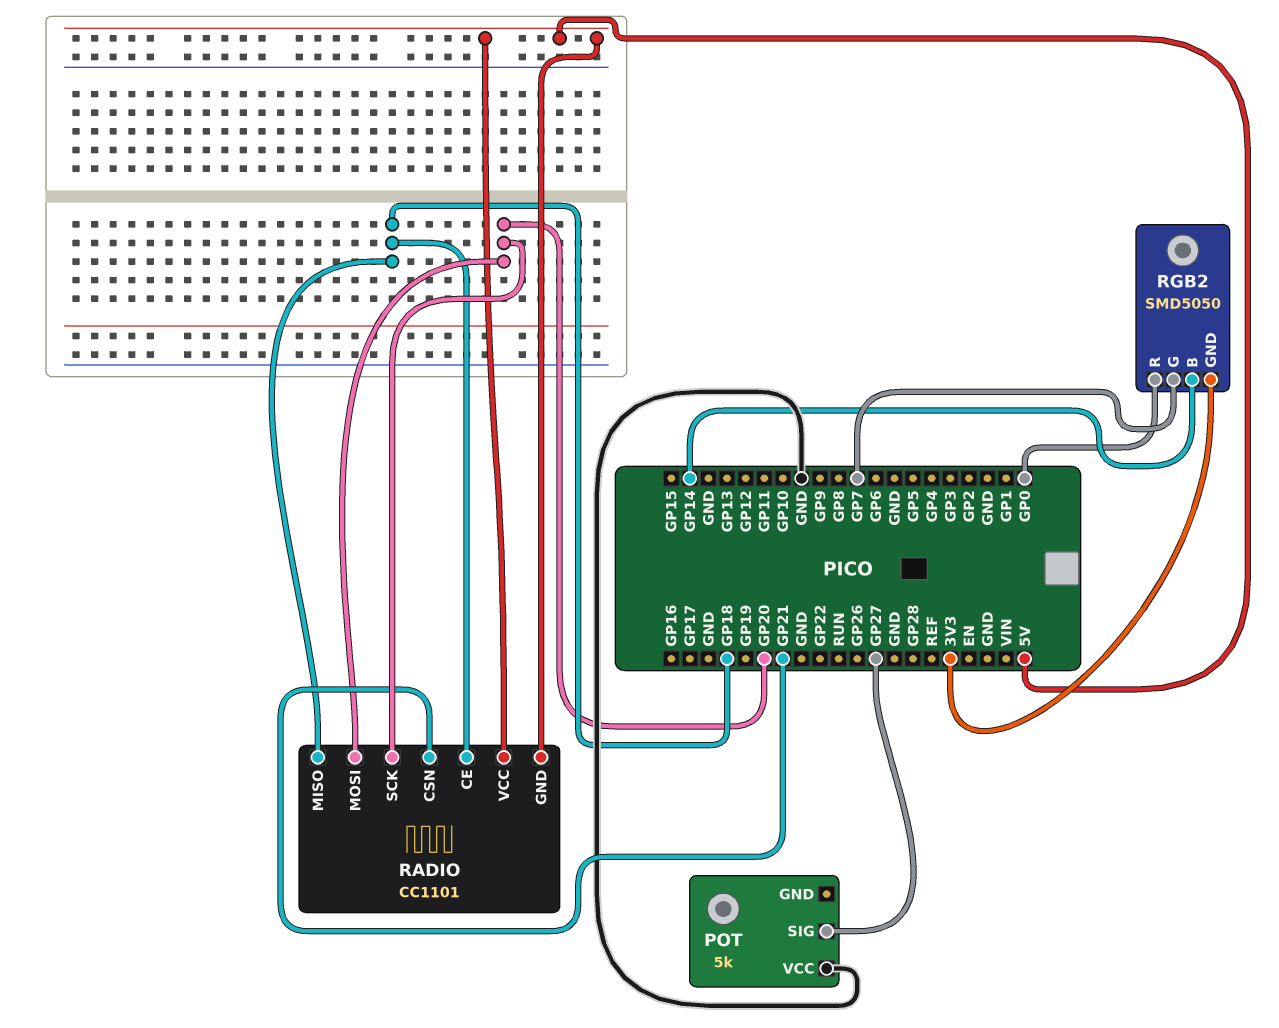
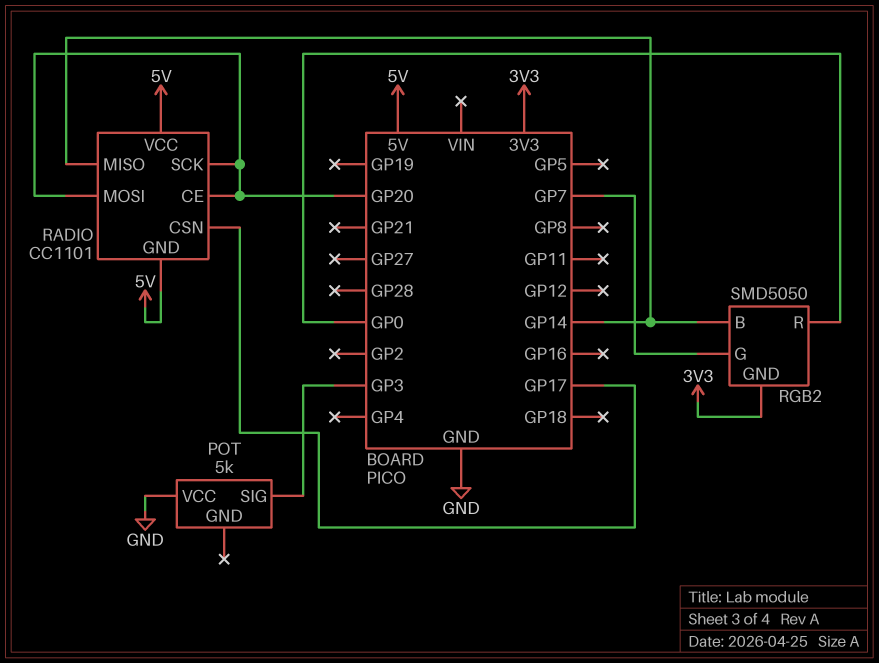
POT pin SIG: GP27 -> GP3
RADIO pin CE: GP18 -> GP20
RADIO pin CSN: GP21 -> GP17
RADIO pin MISO: GP18 -> GP14

